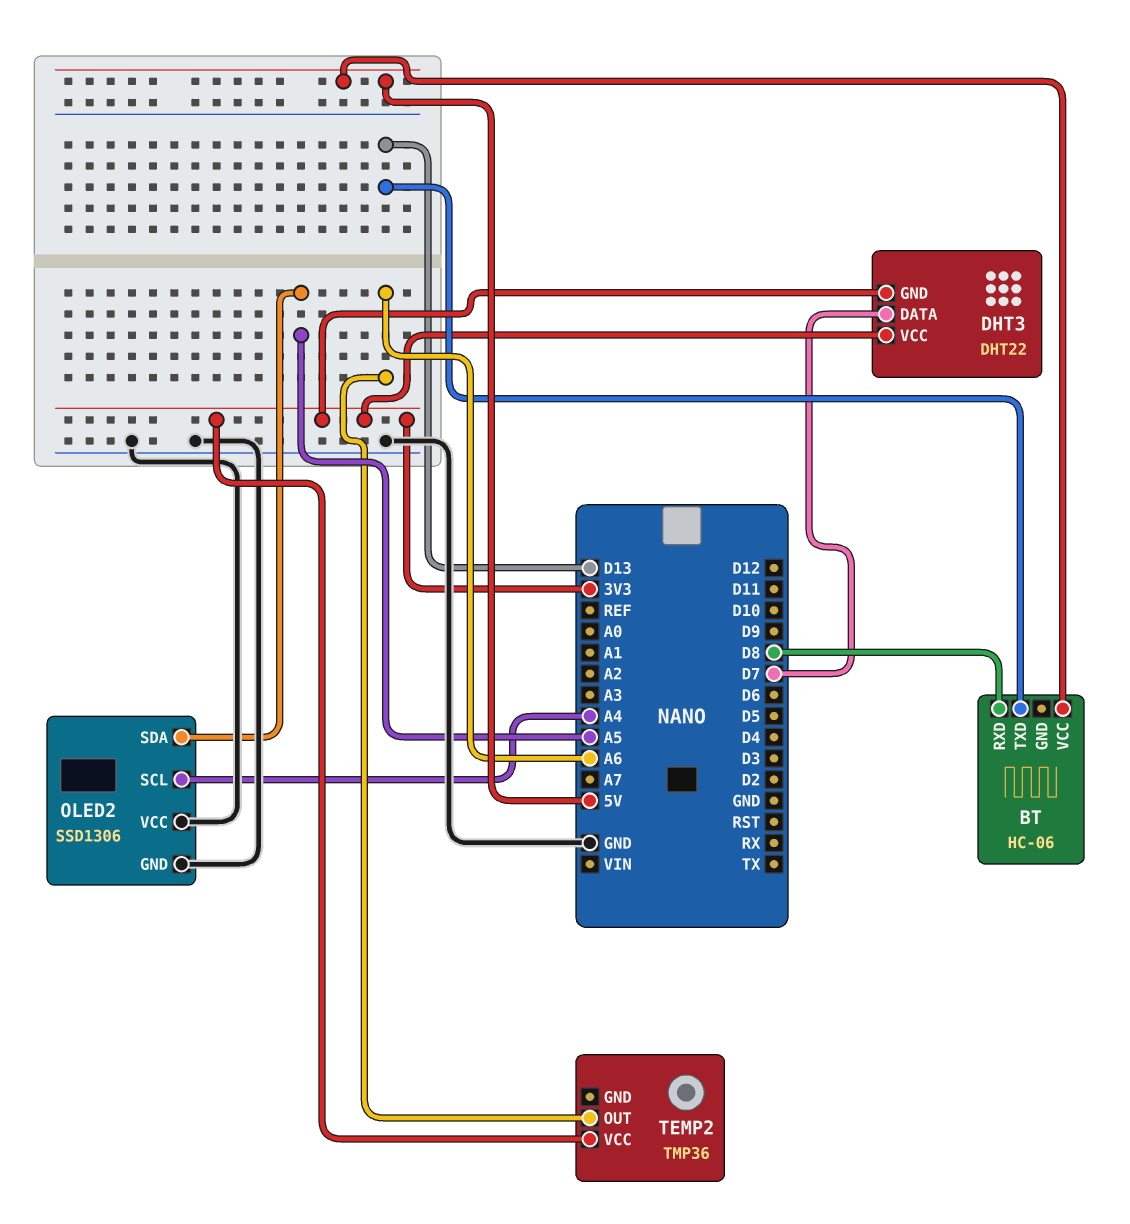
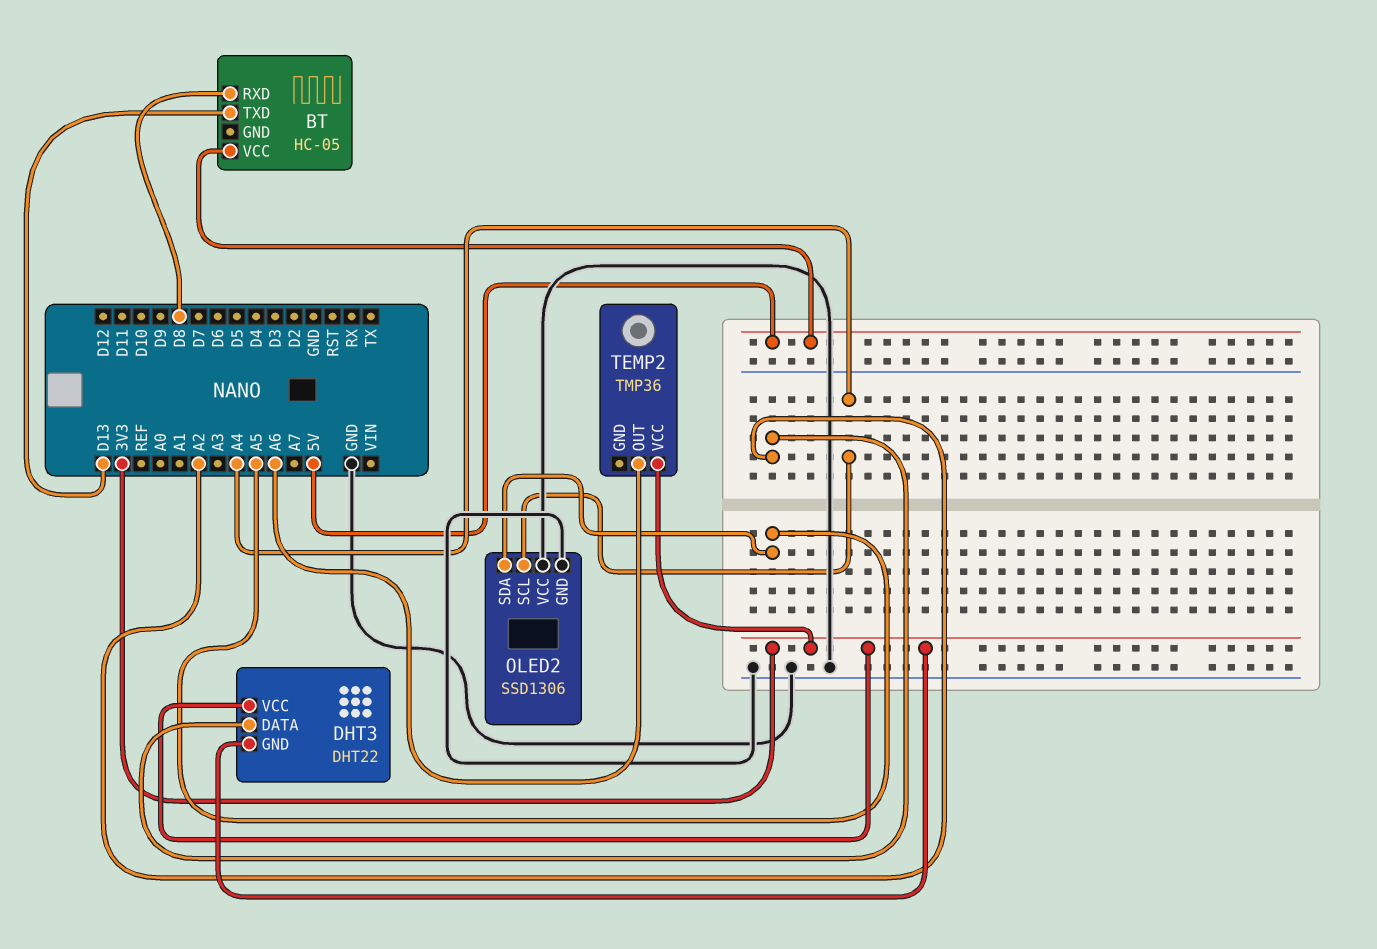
BT: HC-06 -> HC-05
DHT3 pin DATA: D7 -> A2

